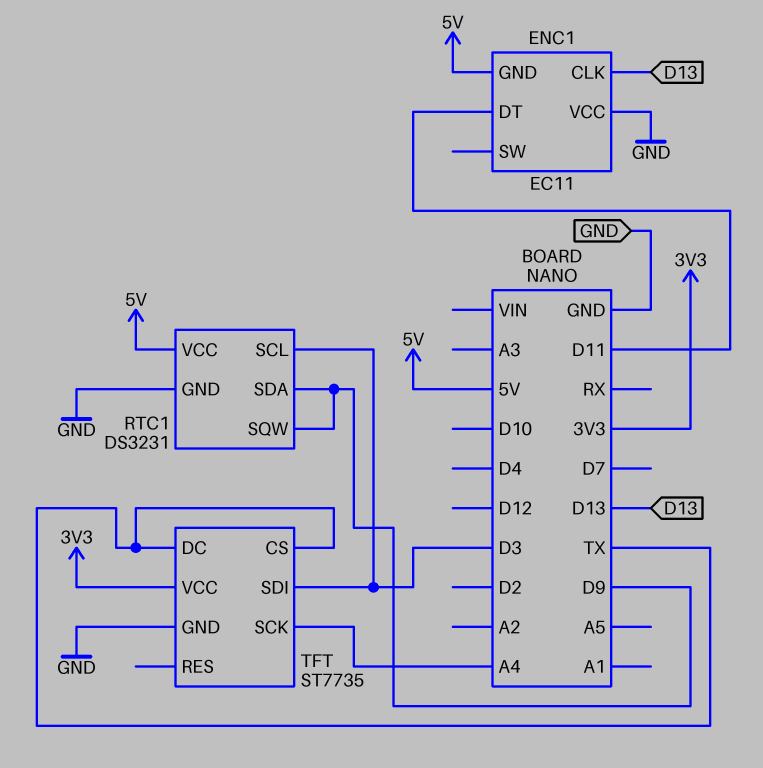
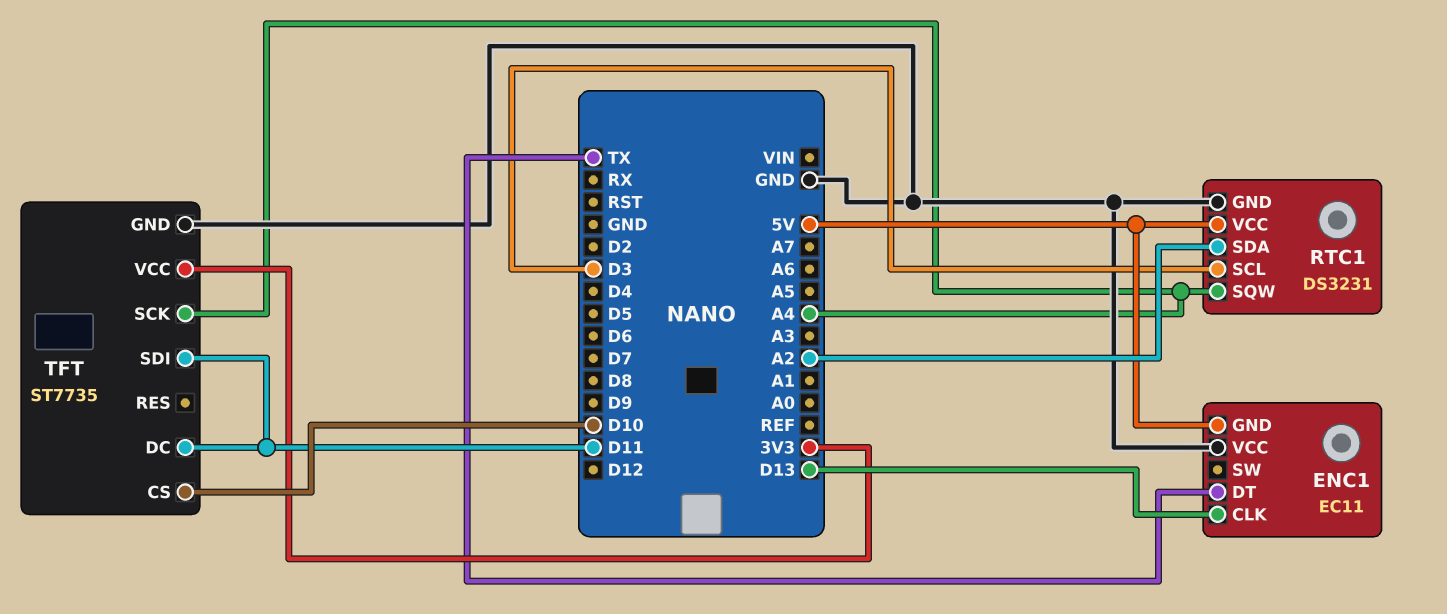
ENC1 pin DT: D11 -> TX
RTC1 pin SDA: D9 -> A2
RTC1 pin SQW: D9 -> A4
TFT pin CS: TX -> D10
TFT pin DC: TX -> D11
TFT pin SDI: D3 -> D11

